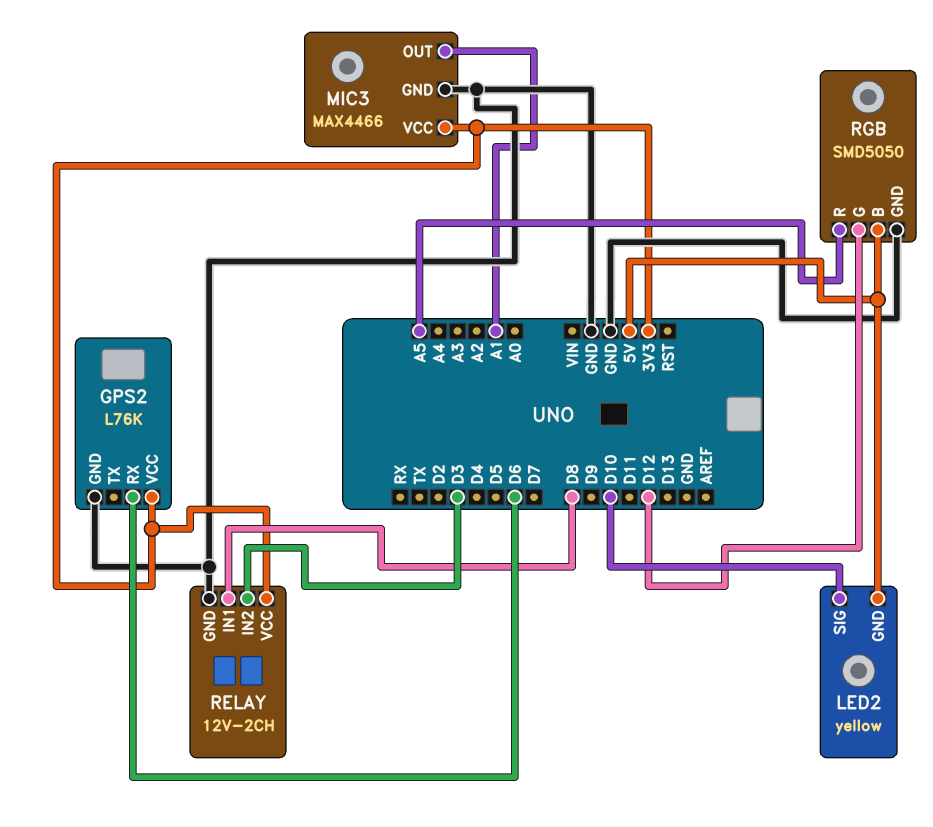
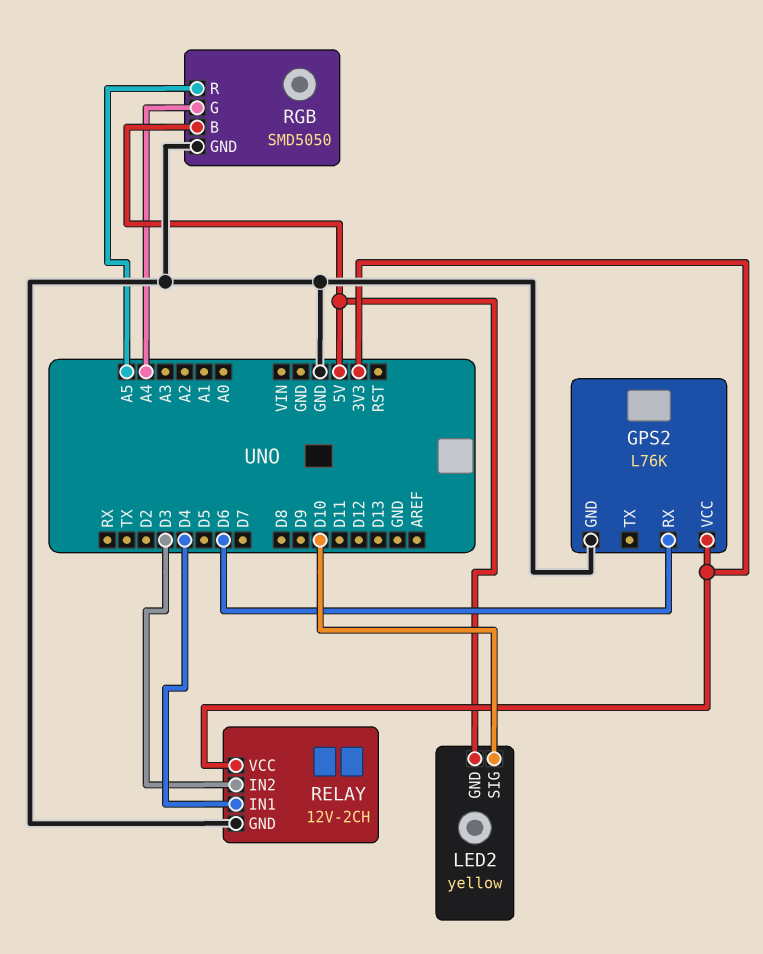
MIC3: MAX4466 -> none
MIC3 pin GND: GND -> none
MIC3 pin OUT: A1 -> none
MIC3 pin VCC: 3V3 -> none
RELAY pin IN1: D8 -> D4
RGB pin G: D12 -> A4

